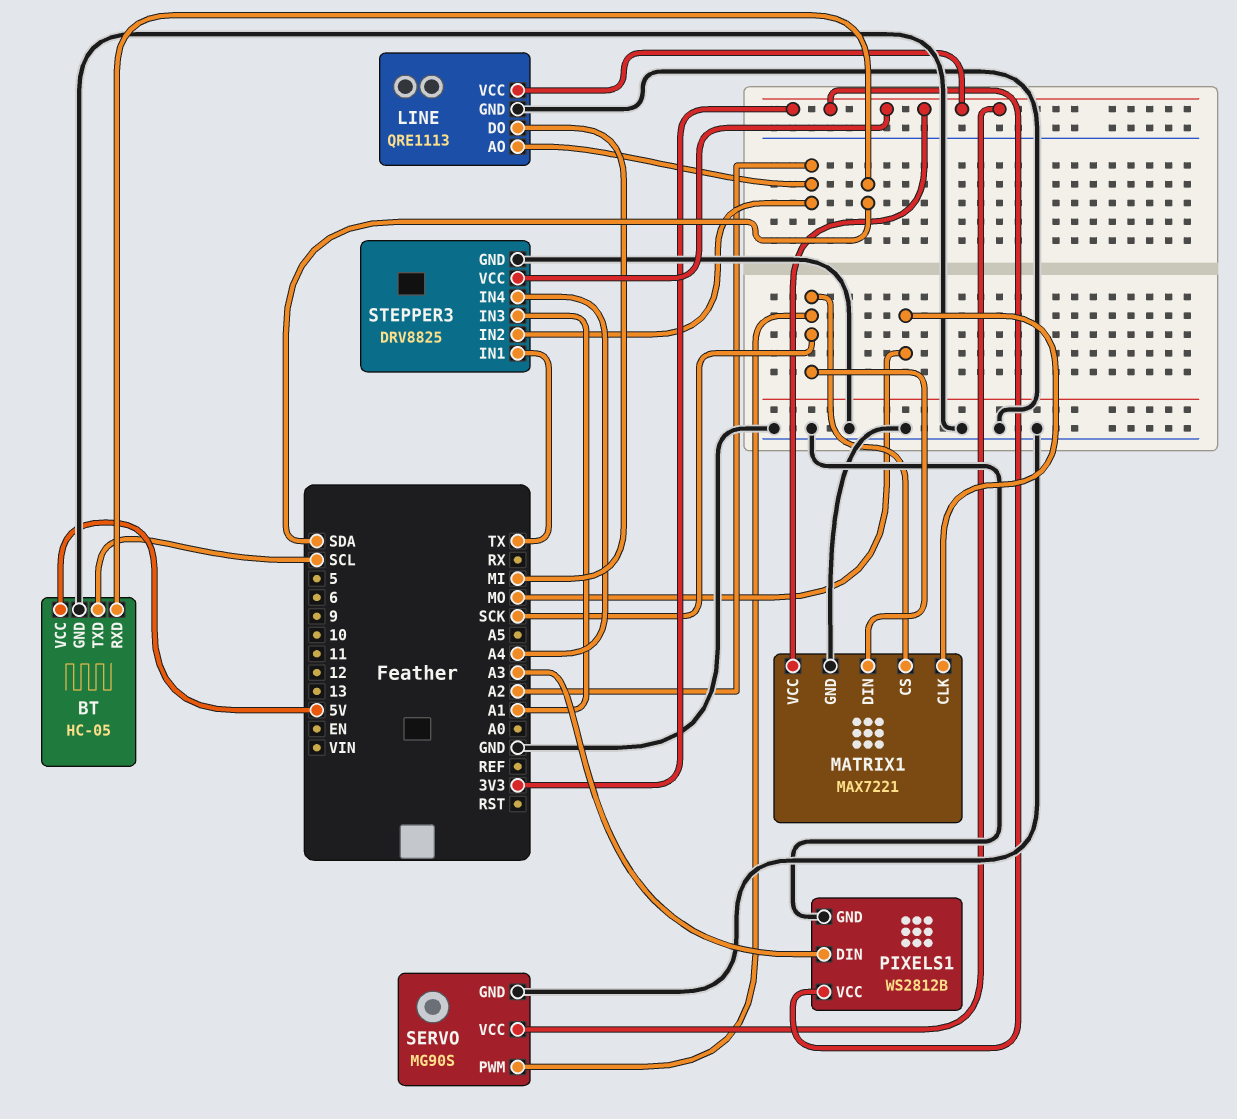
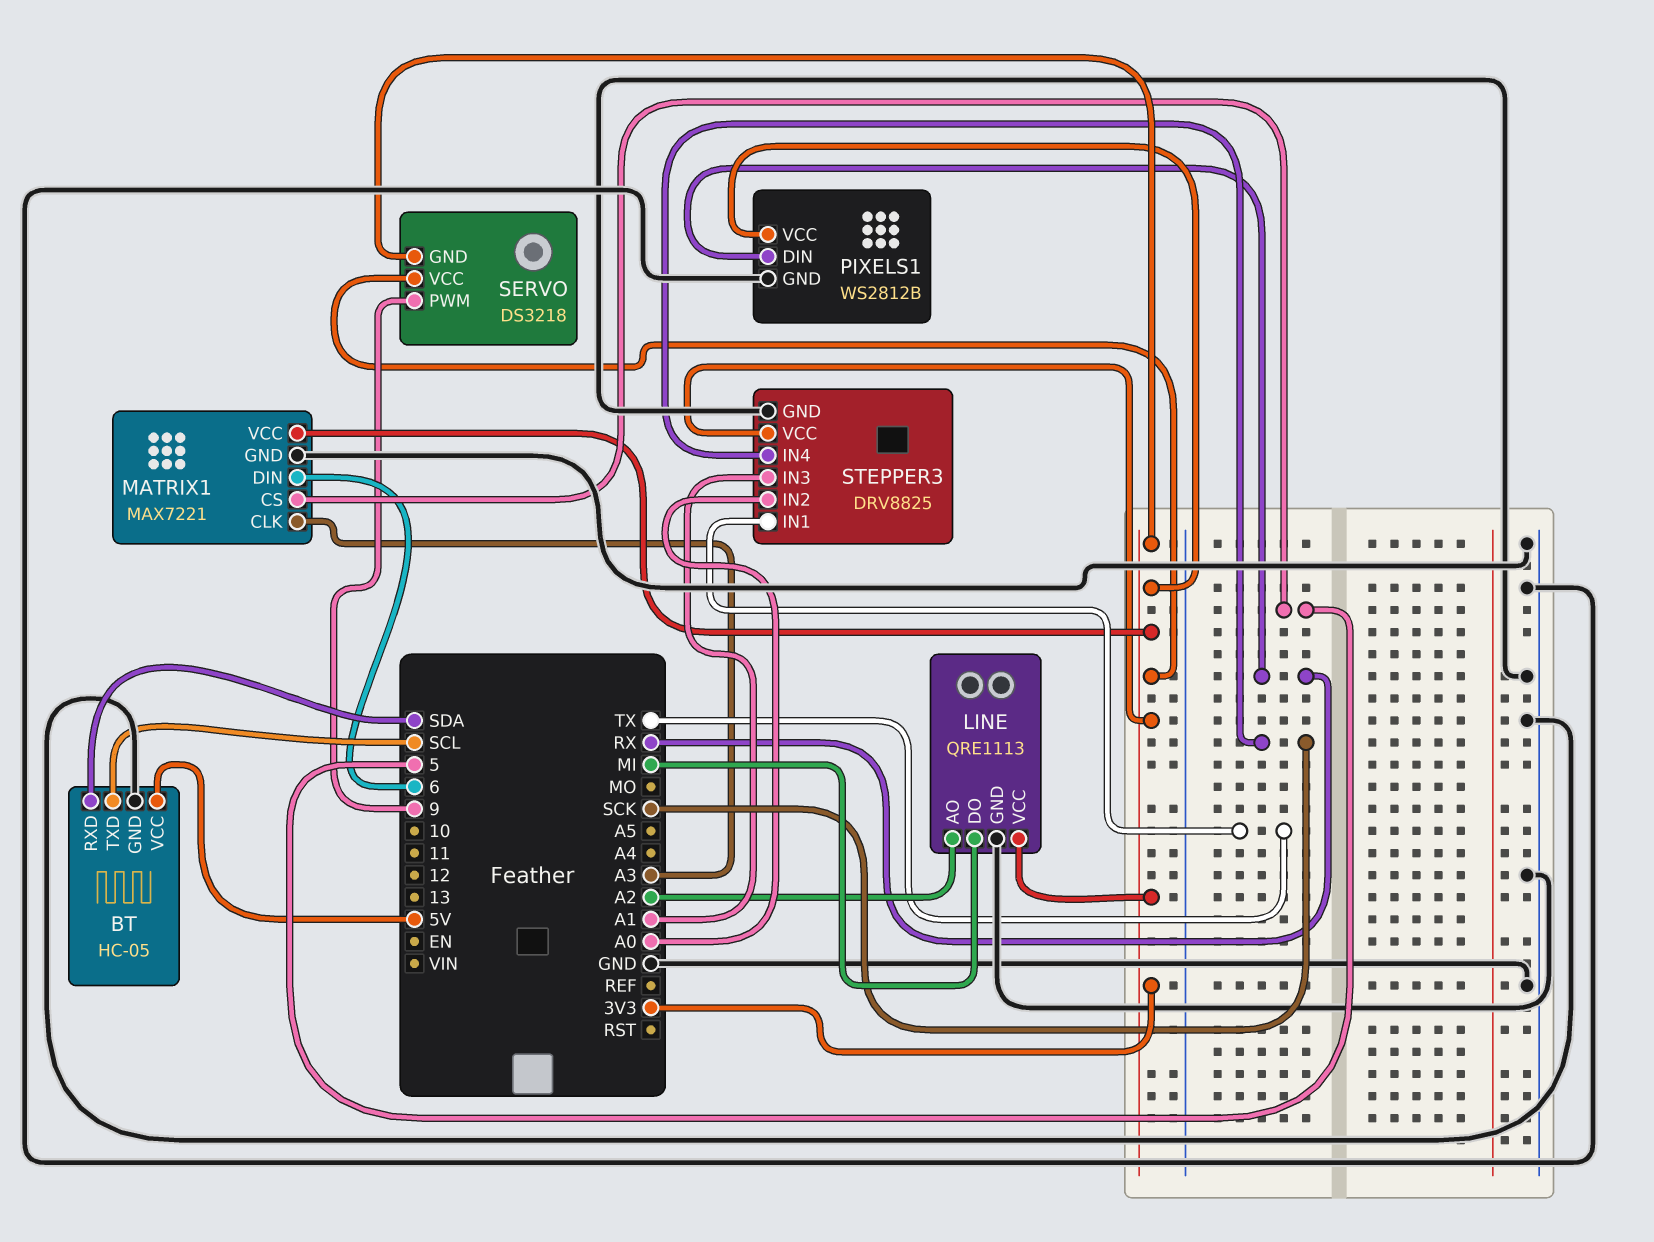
MATRIX1 pin CLK: MO -> A3
MATRIX1 pin CS: SCK -> 5
MATRIX1 pin DIN: SCK -> 6
PIXELS1 pin DIN: A3 -> RX
SERVO: MG90S -> DS3218
SERVO pin GND: GND -> 3V3
SERVO pin PWM: SCK -> 9
STEPPER3 pin IN2: A2 -> A0
STEPPER3 pin IN4: A4 -> SCK

